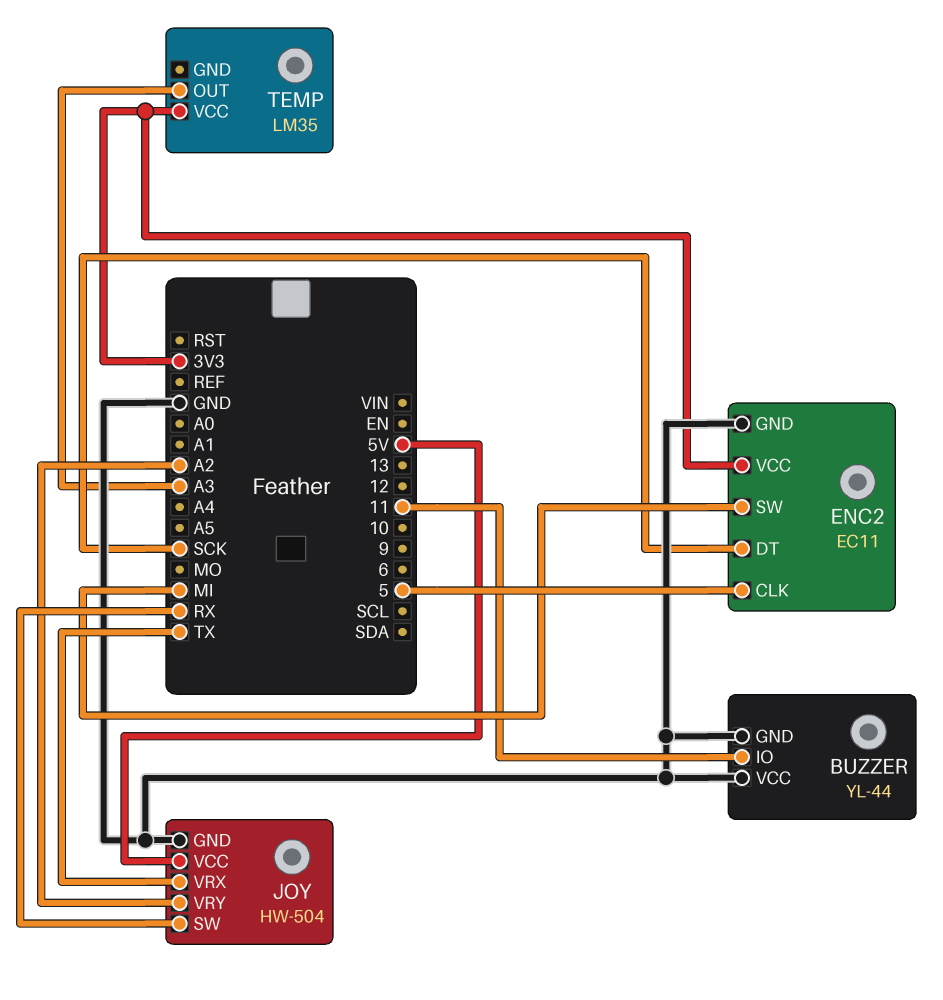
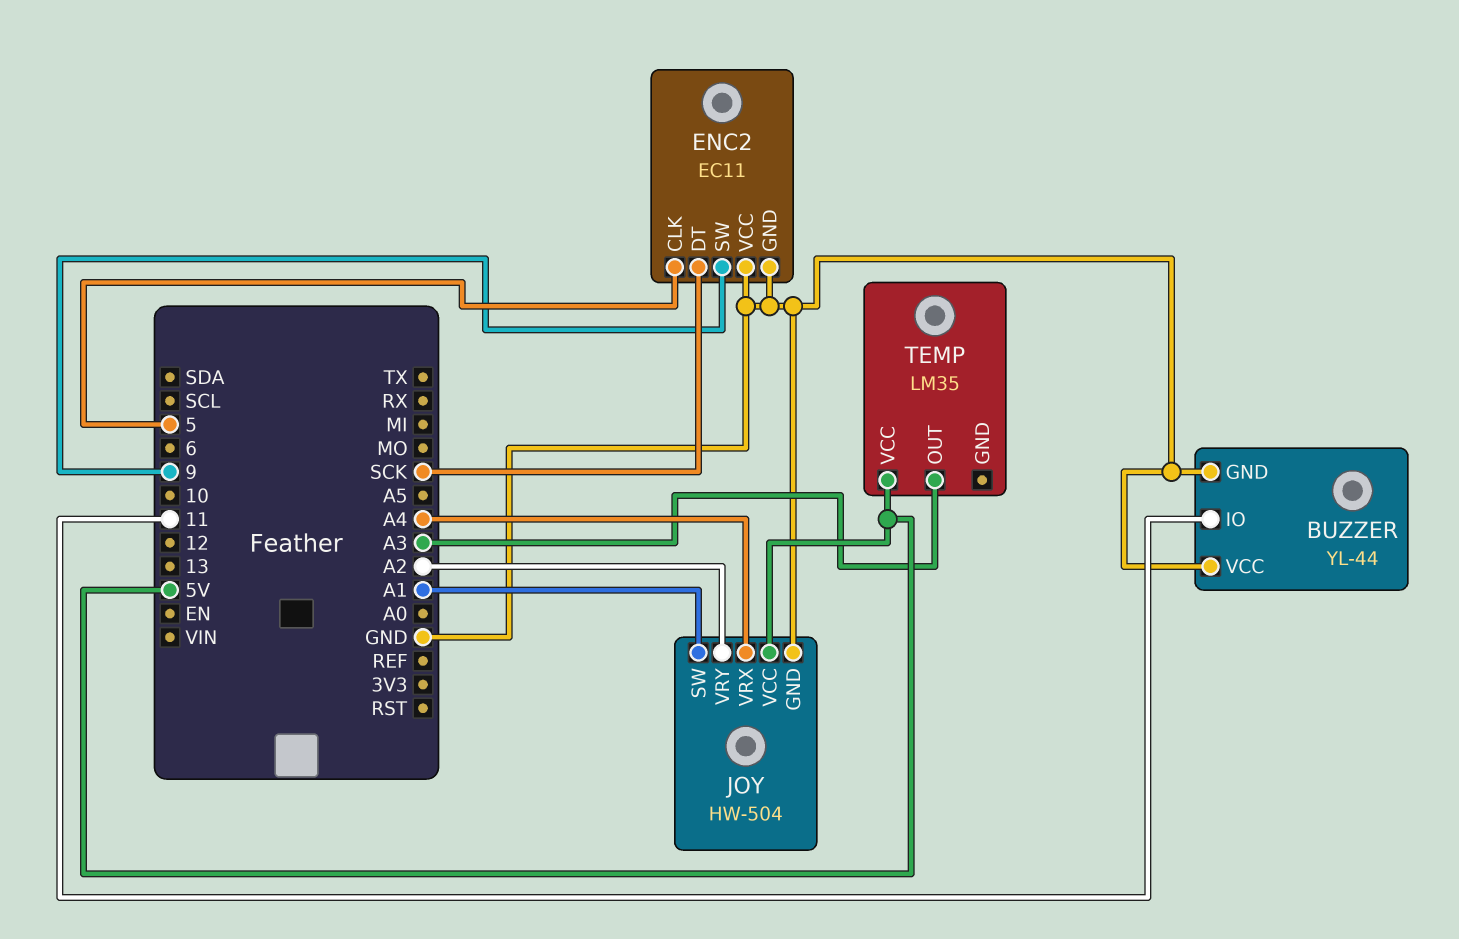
ENC2 pin SW: MI -> 9
ENC2 pin VCC: 3V3 -> GND
JOY pin SW: RX -> A1
JOY pin VRX: TX -> A4
TEMP pin VCC: 3V3 -> 5V

